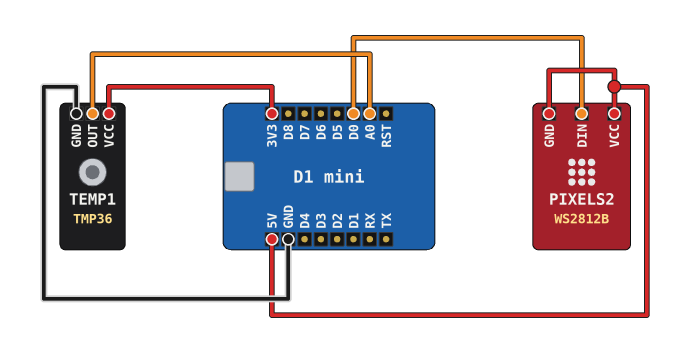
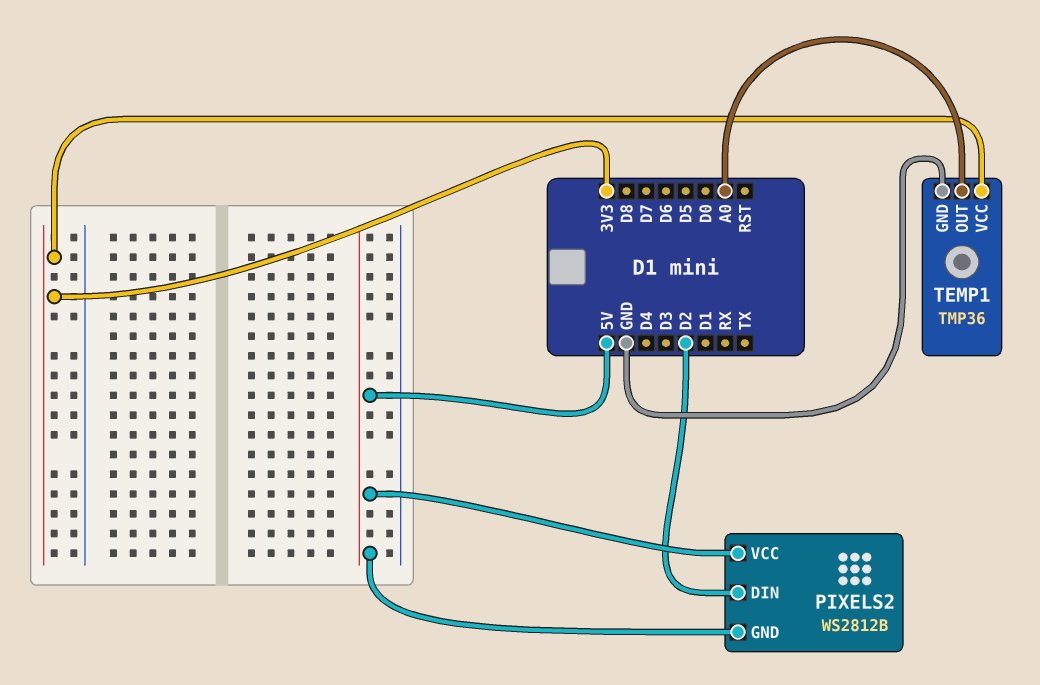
PIXELS2 pin DIN: D0 -> D2

